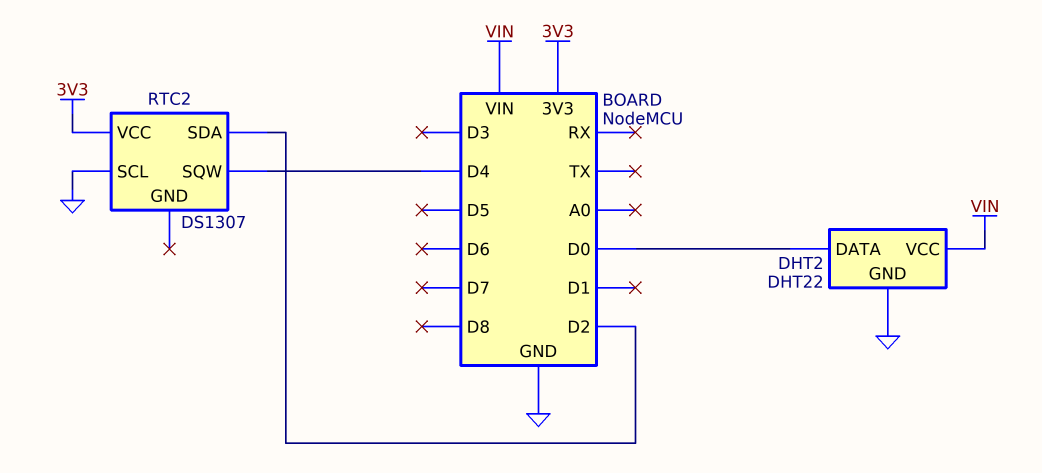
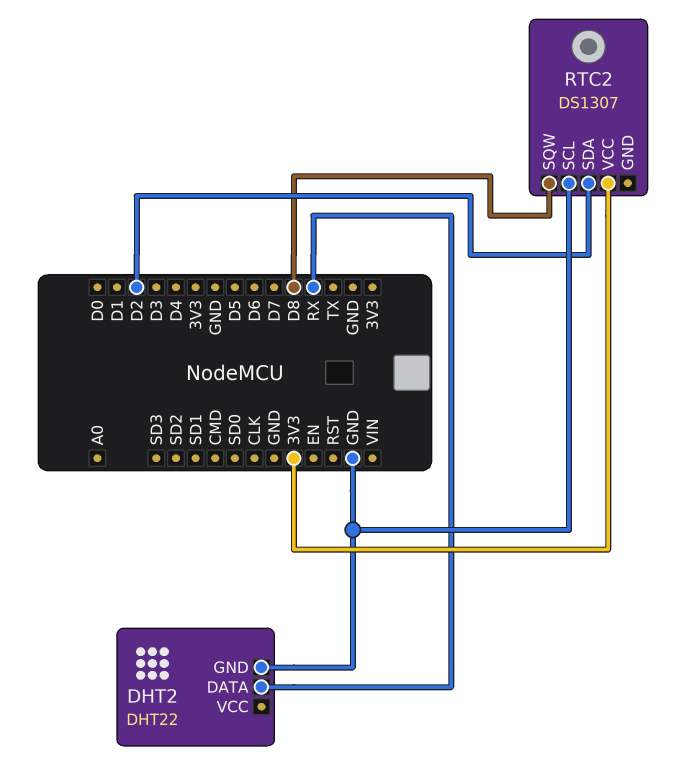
DHT2 pin DATA: D0 -> RX
DHT2 pin VCC: VIN -> none
RTC2 pin SQW: D4 -> D8

